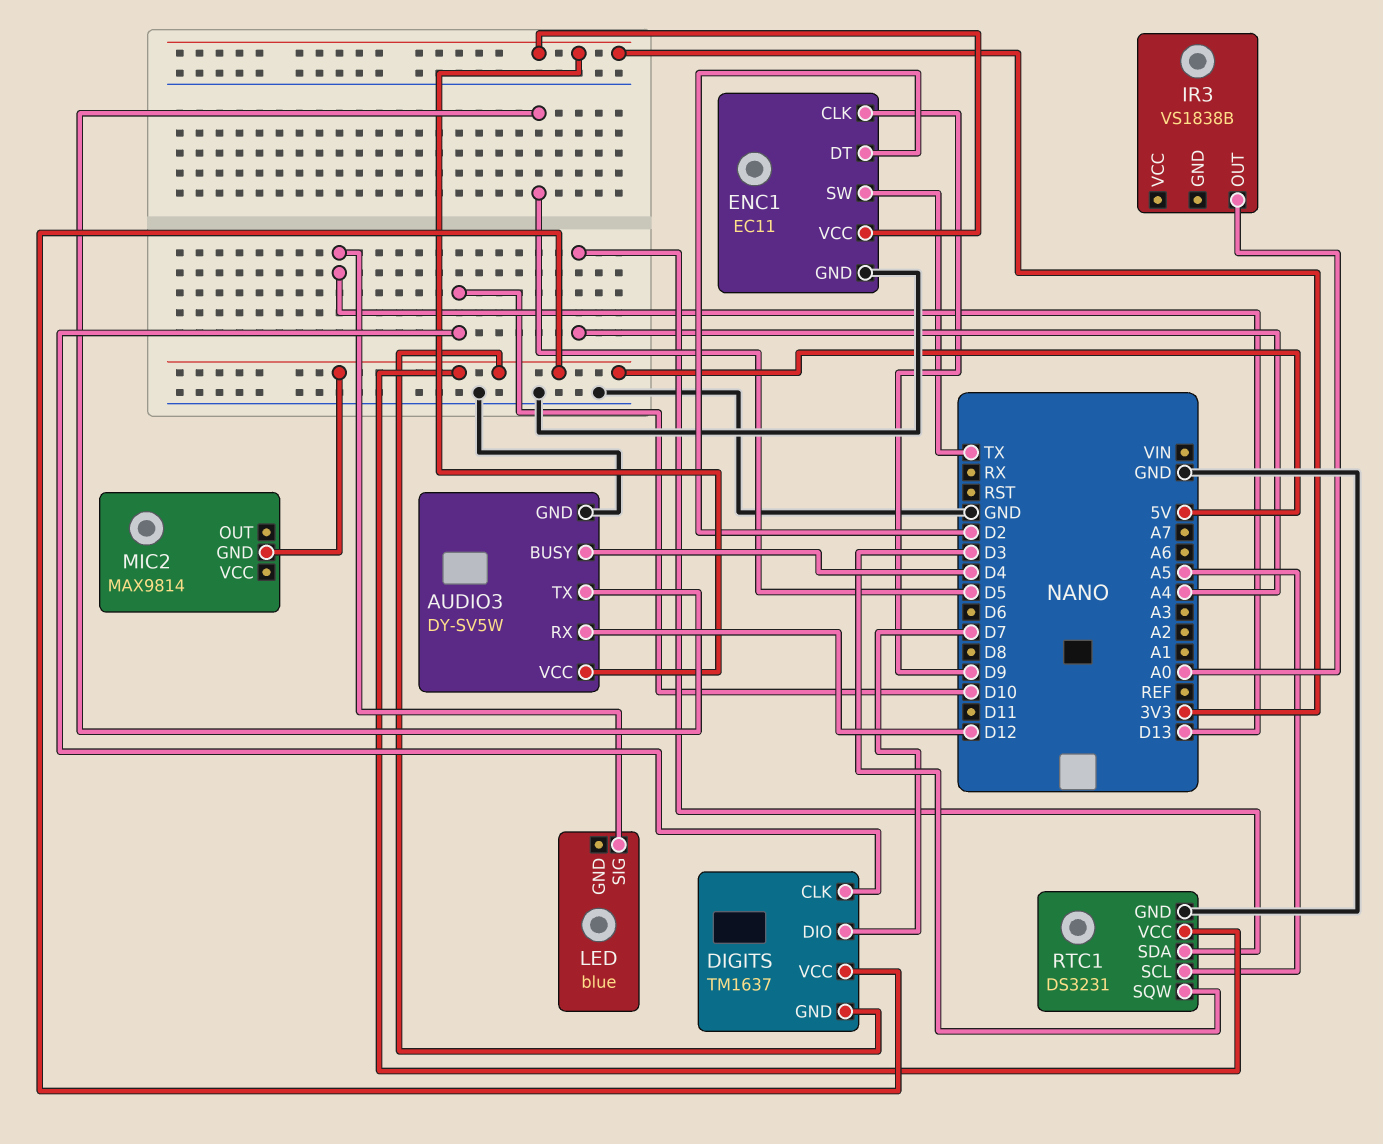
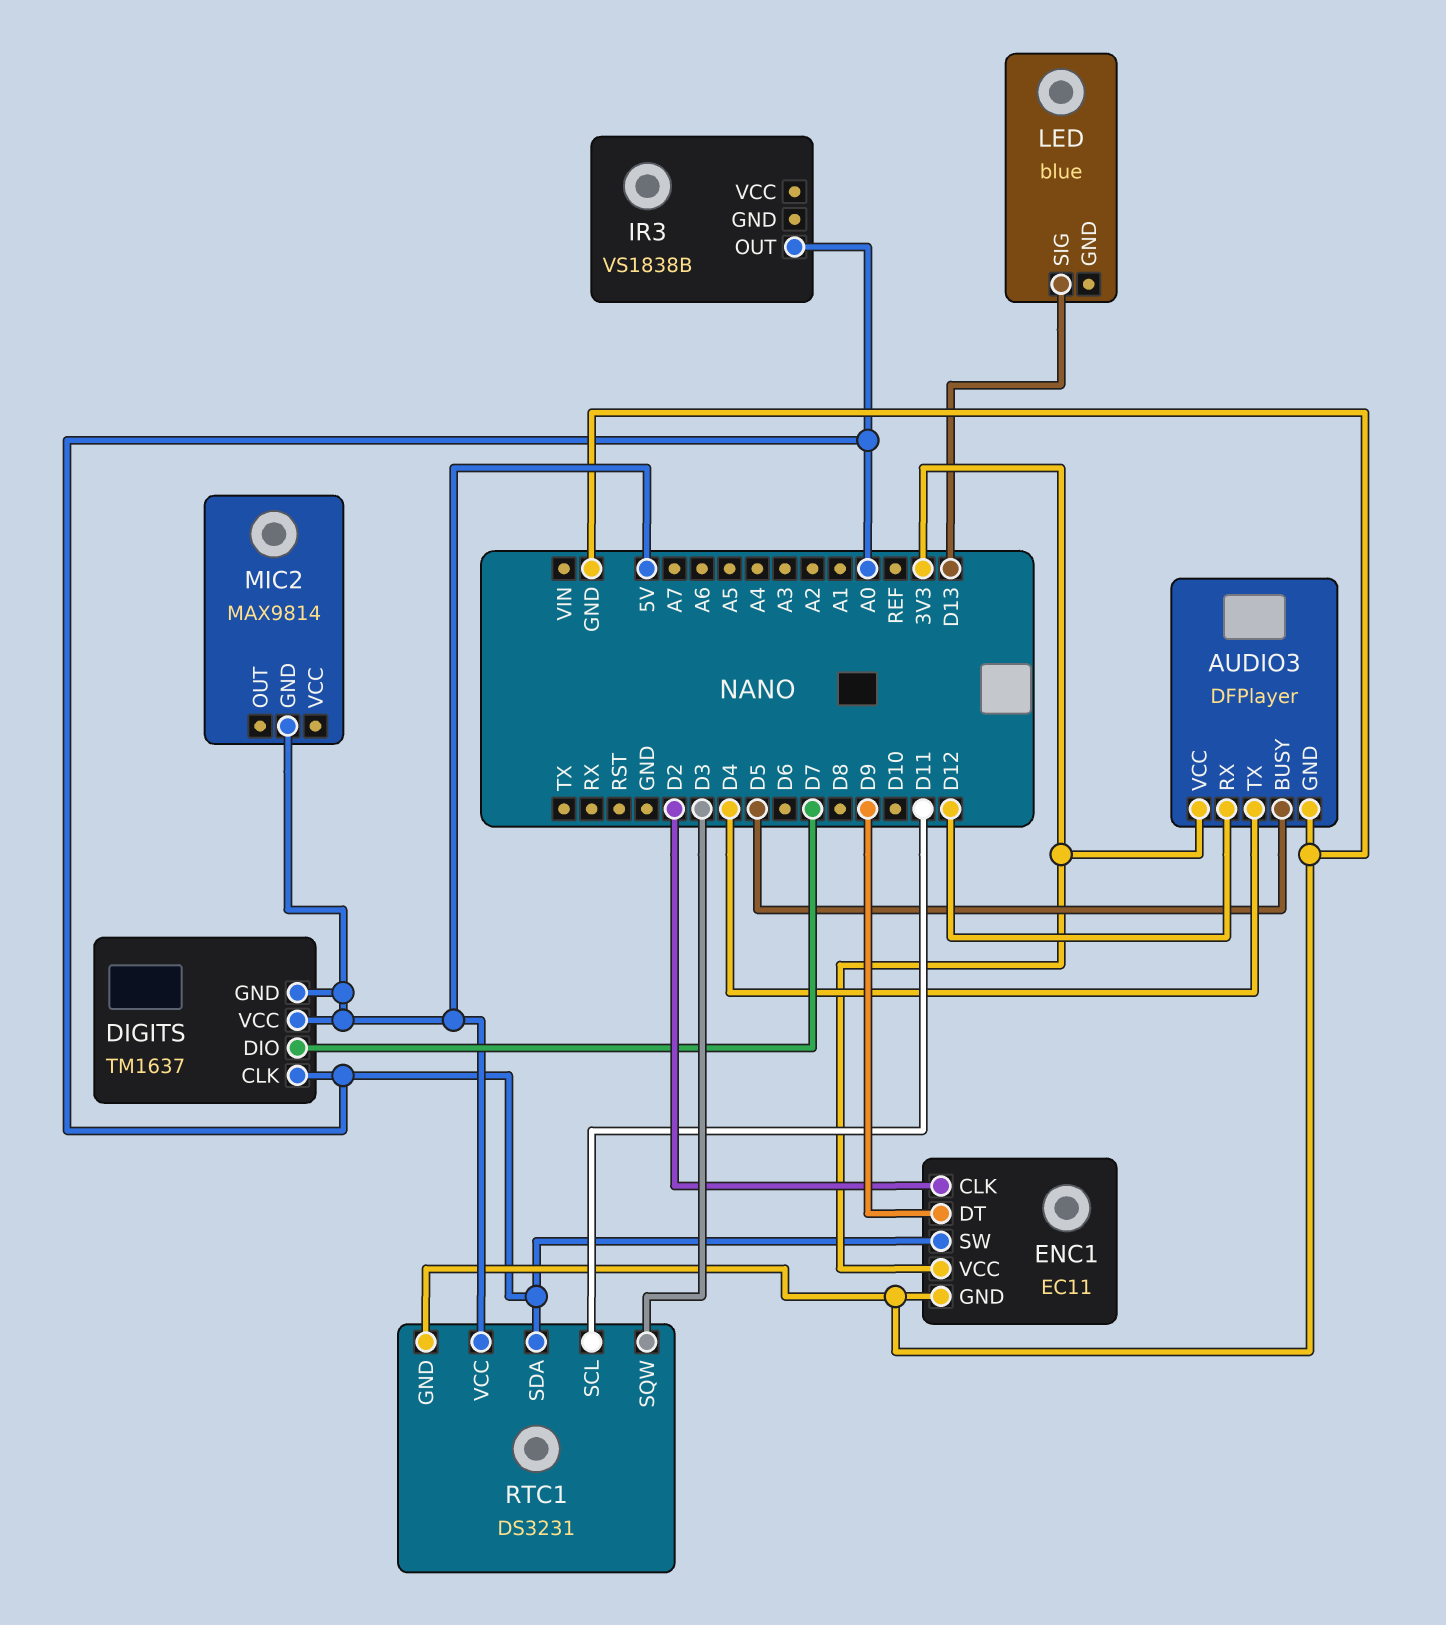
AUDIO3: DY-SV5W -> DFPlayer
AUDIO3 pin BUSY: D4 -> D5
AUDIO3 pin TX: D5 -> D4
DIGITS pin CLK: D10 -> A0
ENC1 pin CLK: D9 -> D2
ENC1 pin DT: D2 -> D9
ENC1 pin SW: TX -> A0
RTC1 pin SCL: A5 -> D11
RTC1 pin SDA: A4 -> A0

